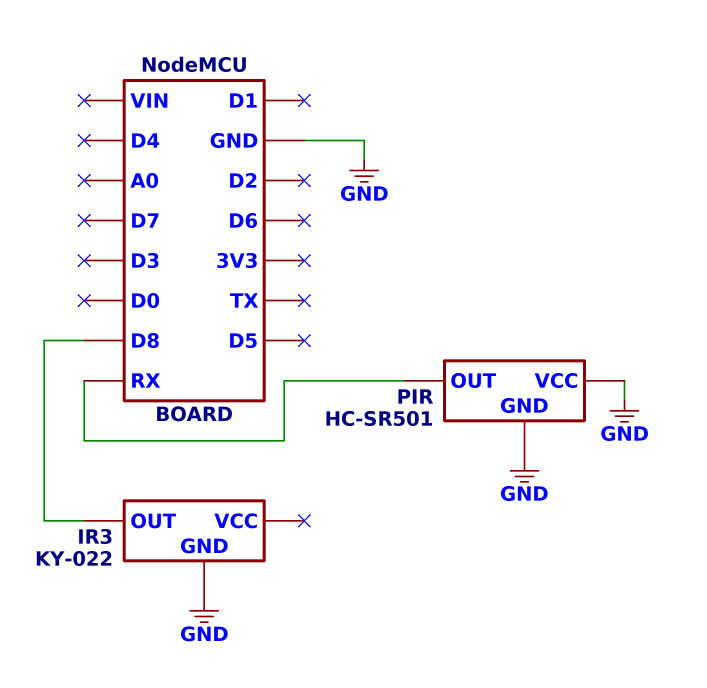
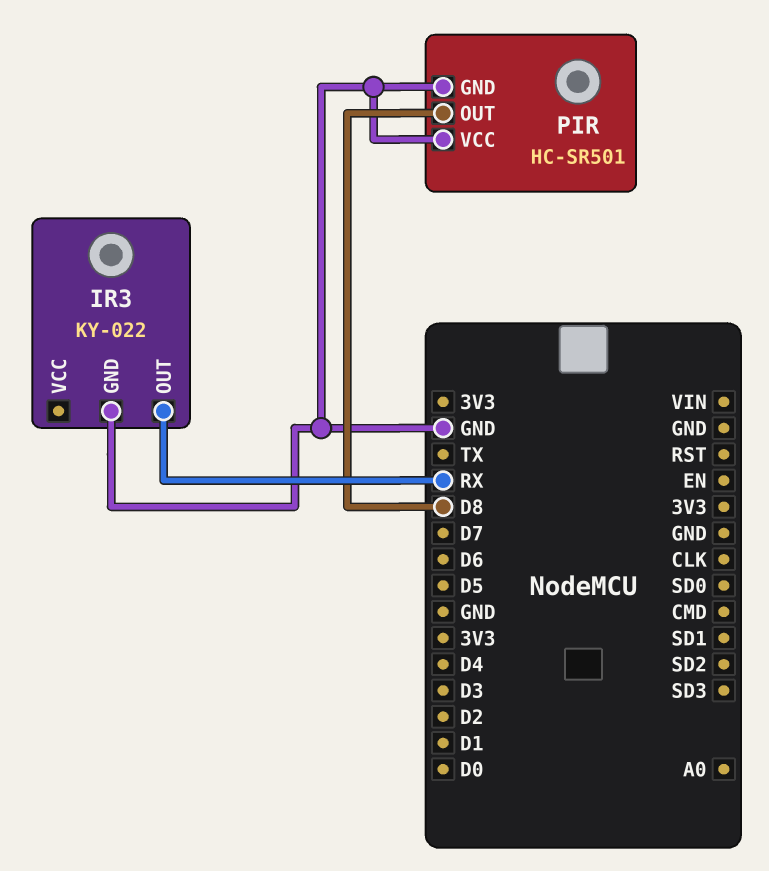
IR3 pin OUT: D8 -> RX
PIR pin OUT: RX -> D8

